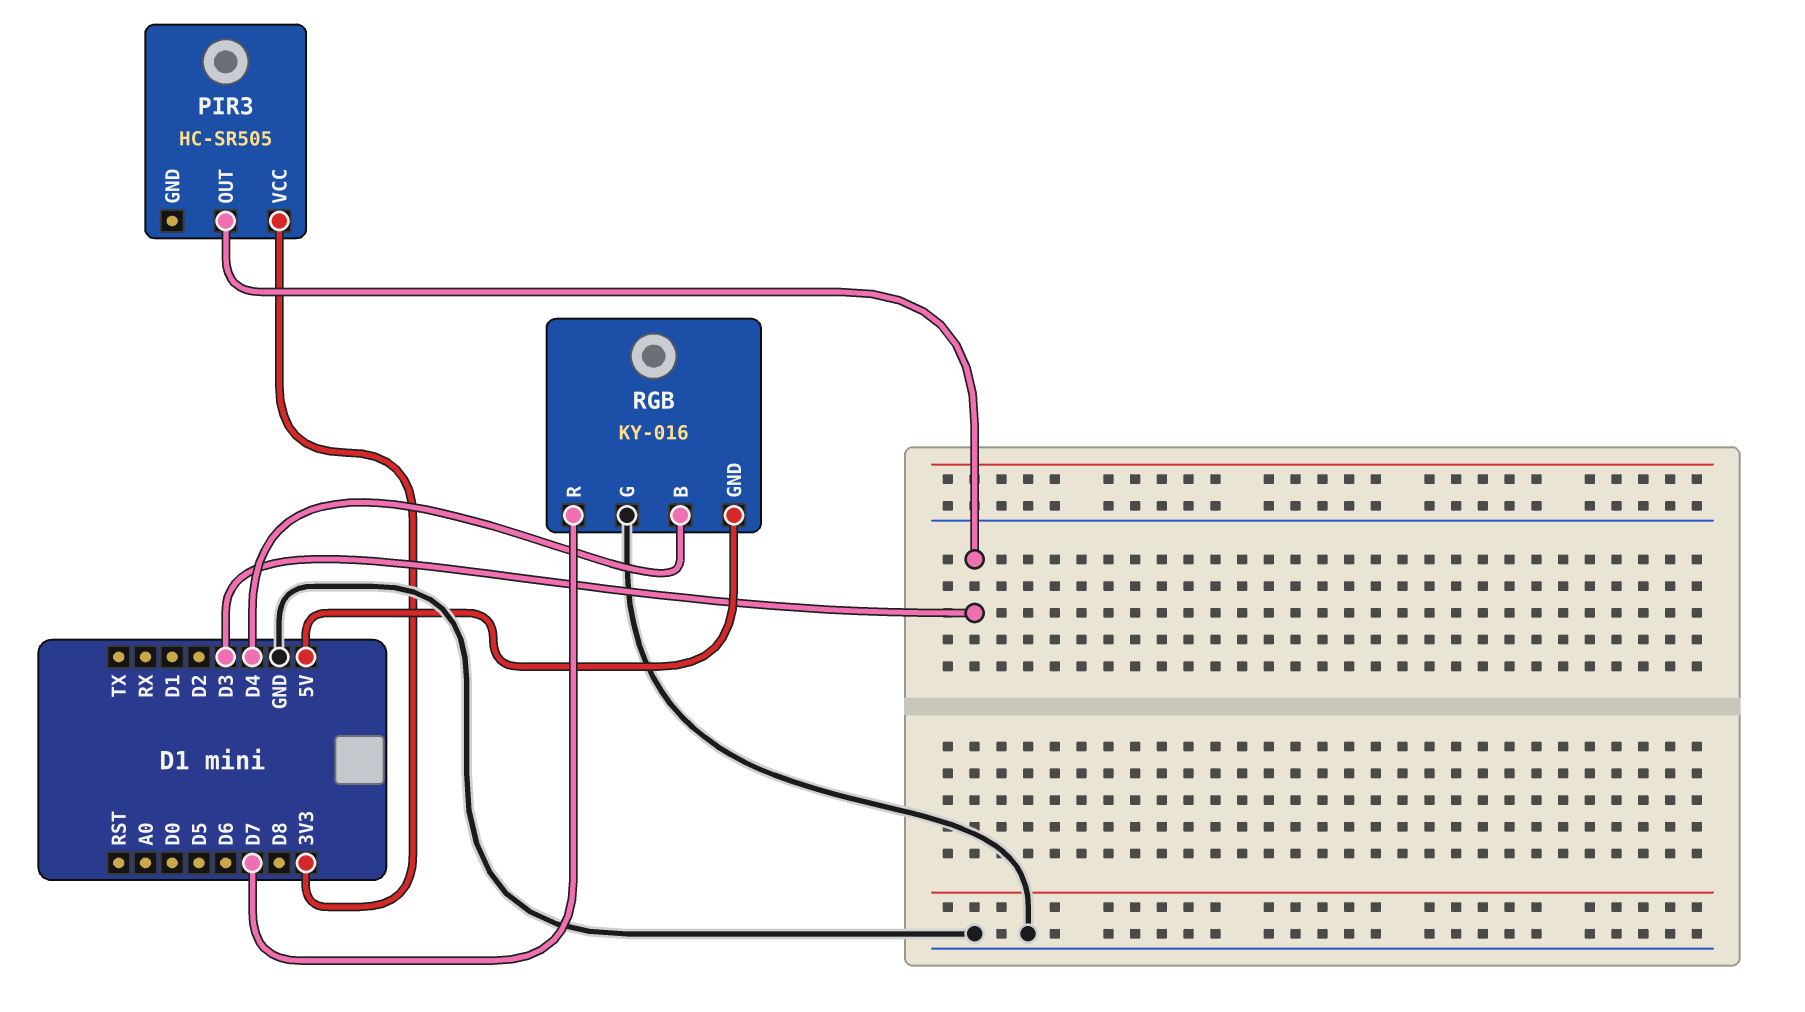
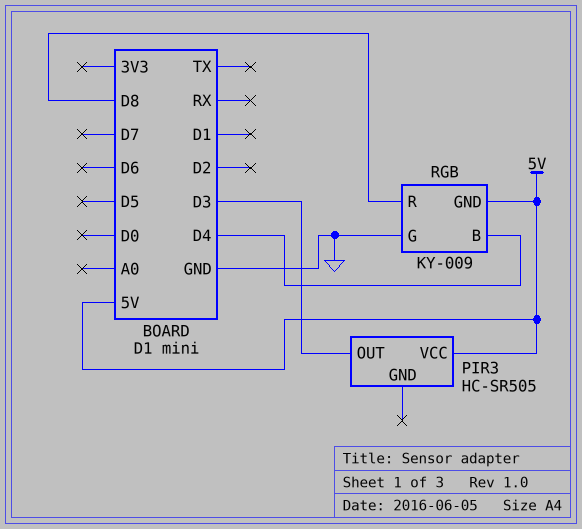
PIR3 pin VCC: 3V3 -> 5V
RGB: KY-016 -> KY-009
RGB pin R: D7 -> D8

